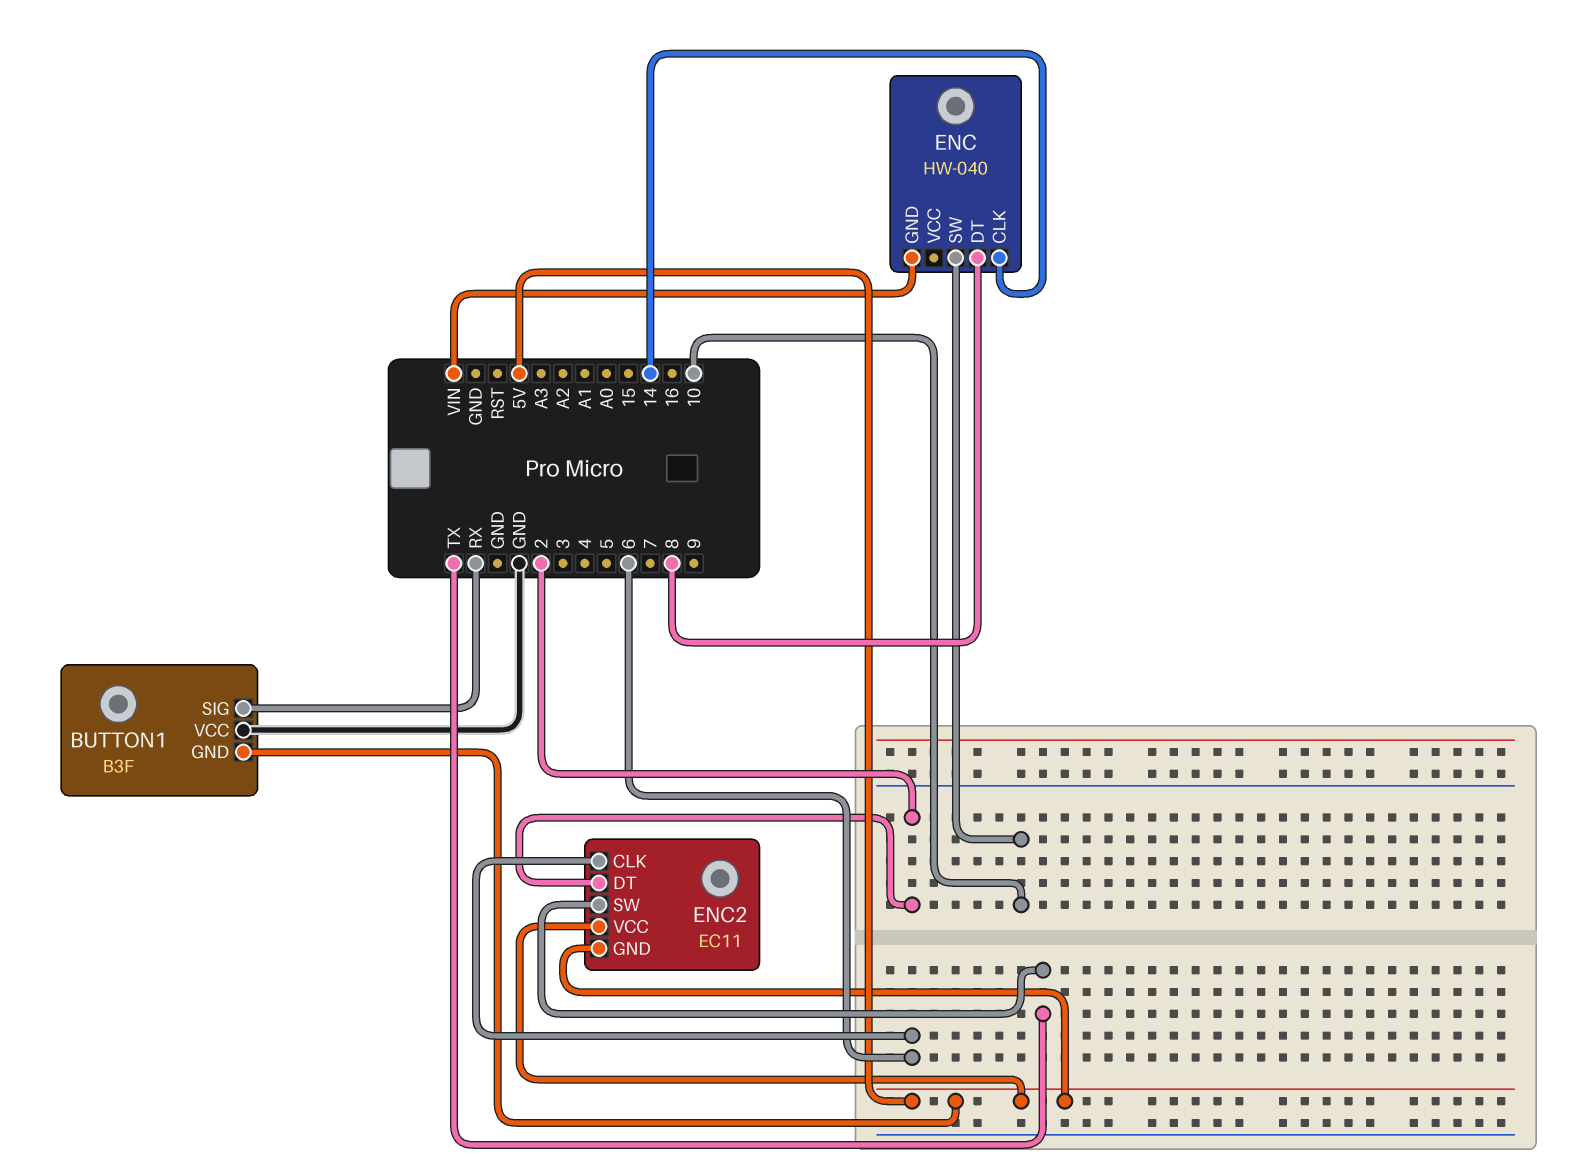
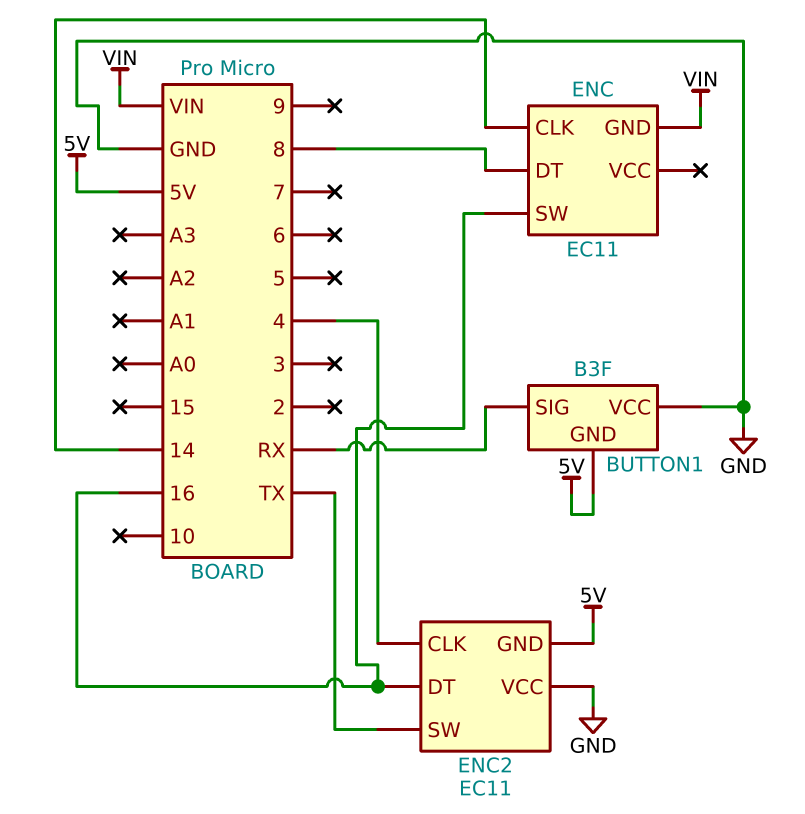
ENC: HW-040 -> EC11
ENC pin SW: 10 -> 16
ENC2 pin CLK: 6 -> 4
ENC2 pin DT: 2 -> 16
ENC2 pin VCC: 5V -> GND

